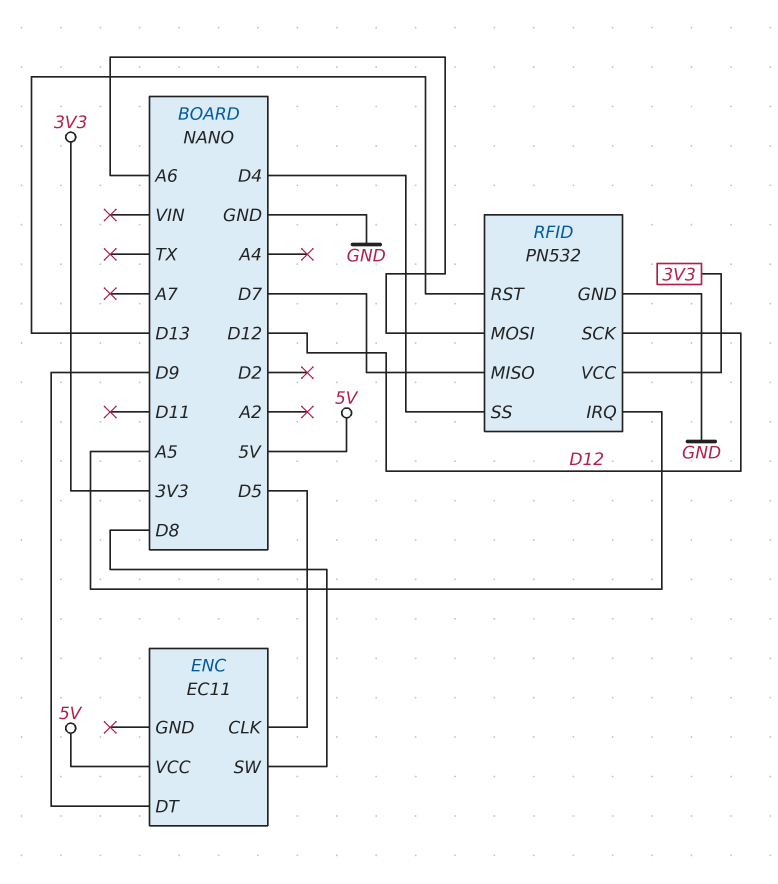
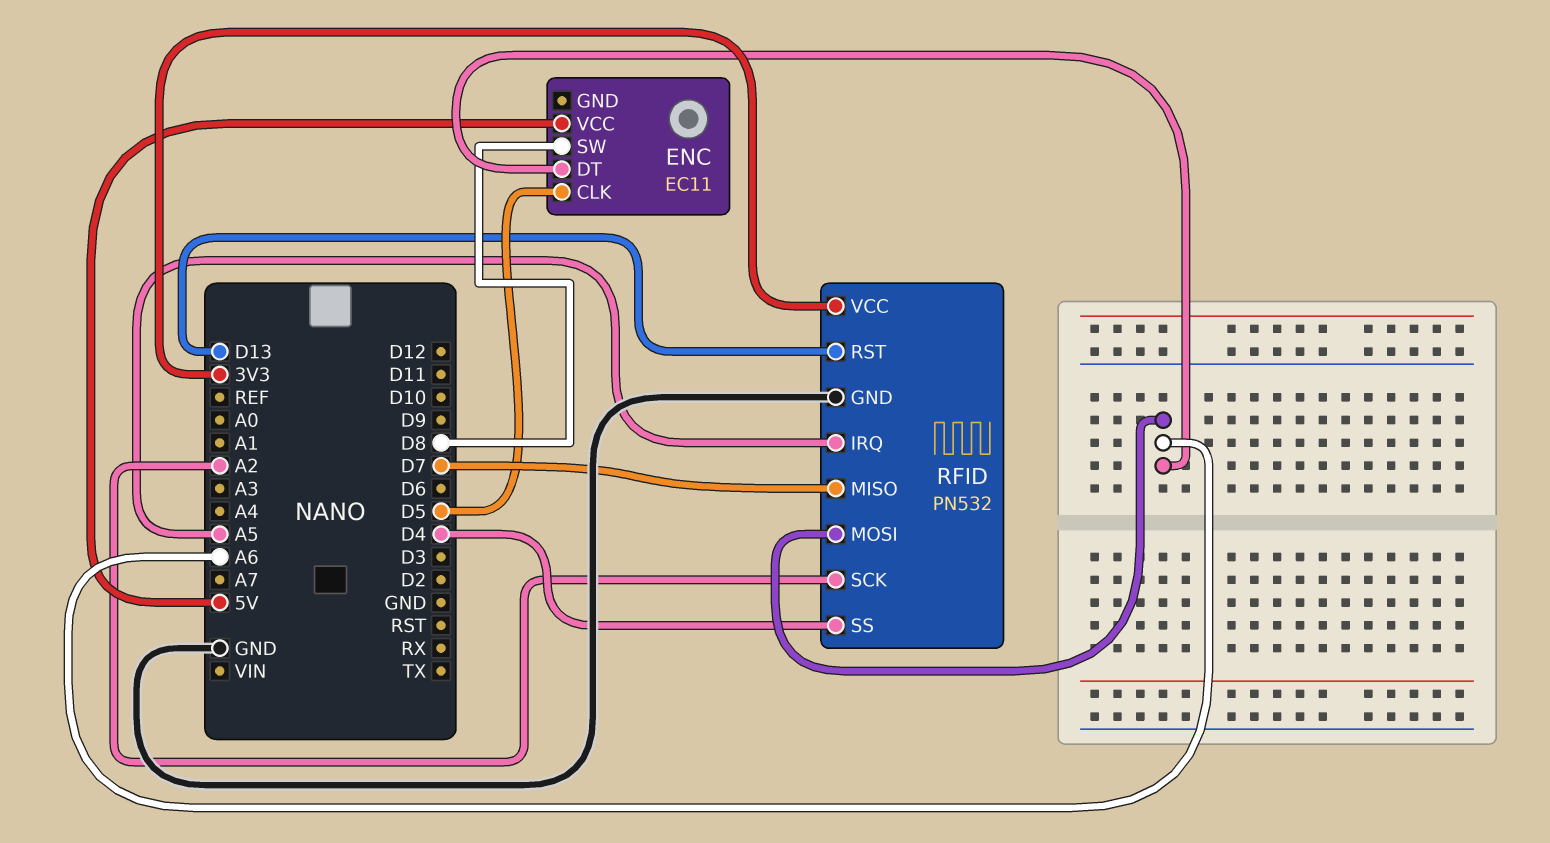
ENC pin DT: D9 -> A6
RFID pin SCK: D12 -> A2

